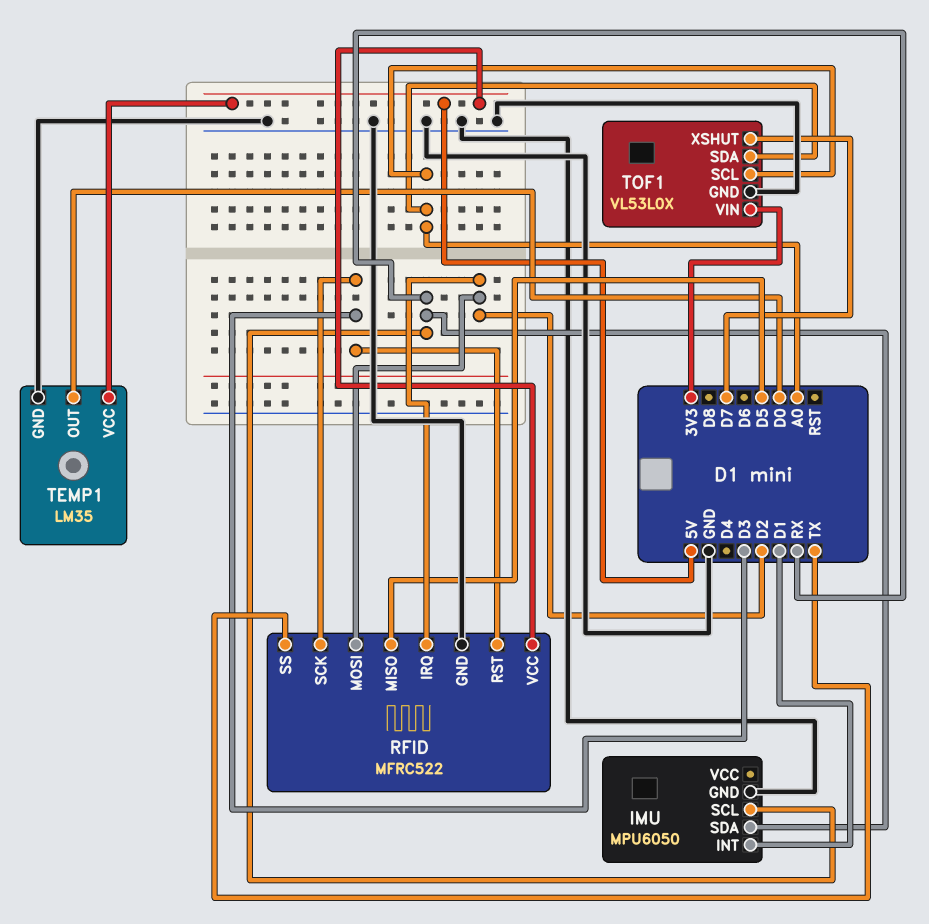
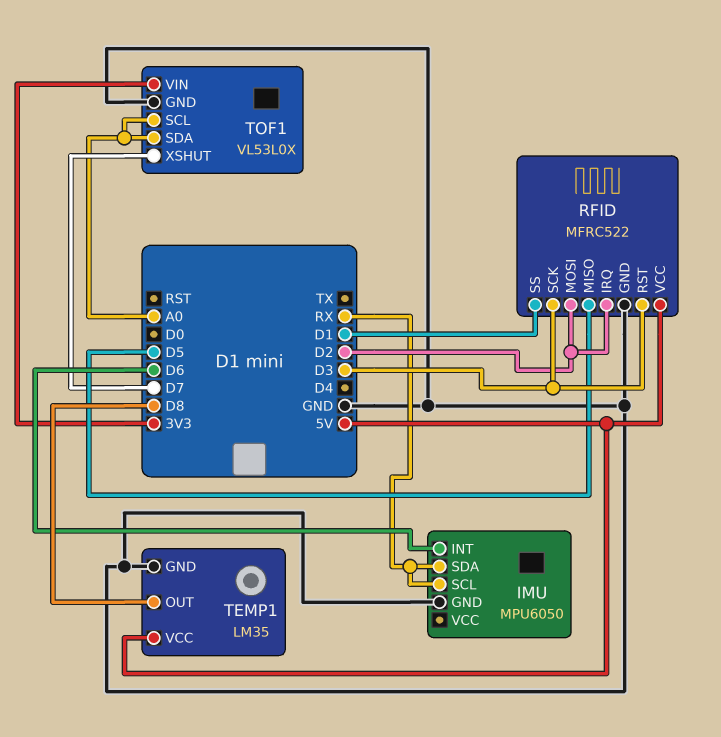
IMU pin INT: D1 -> D6
RFID pin SS: TX -> D1
TEMP1 pin OUT: D0 -> D8

